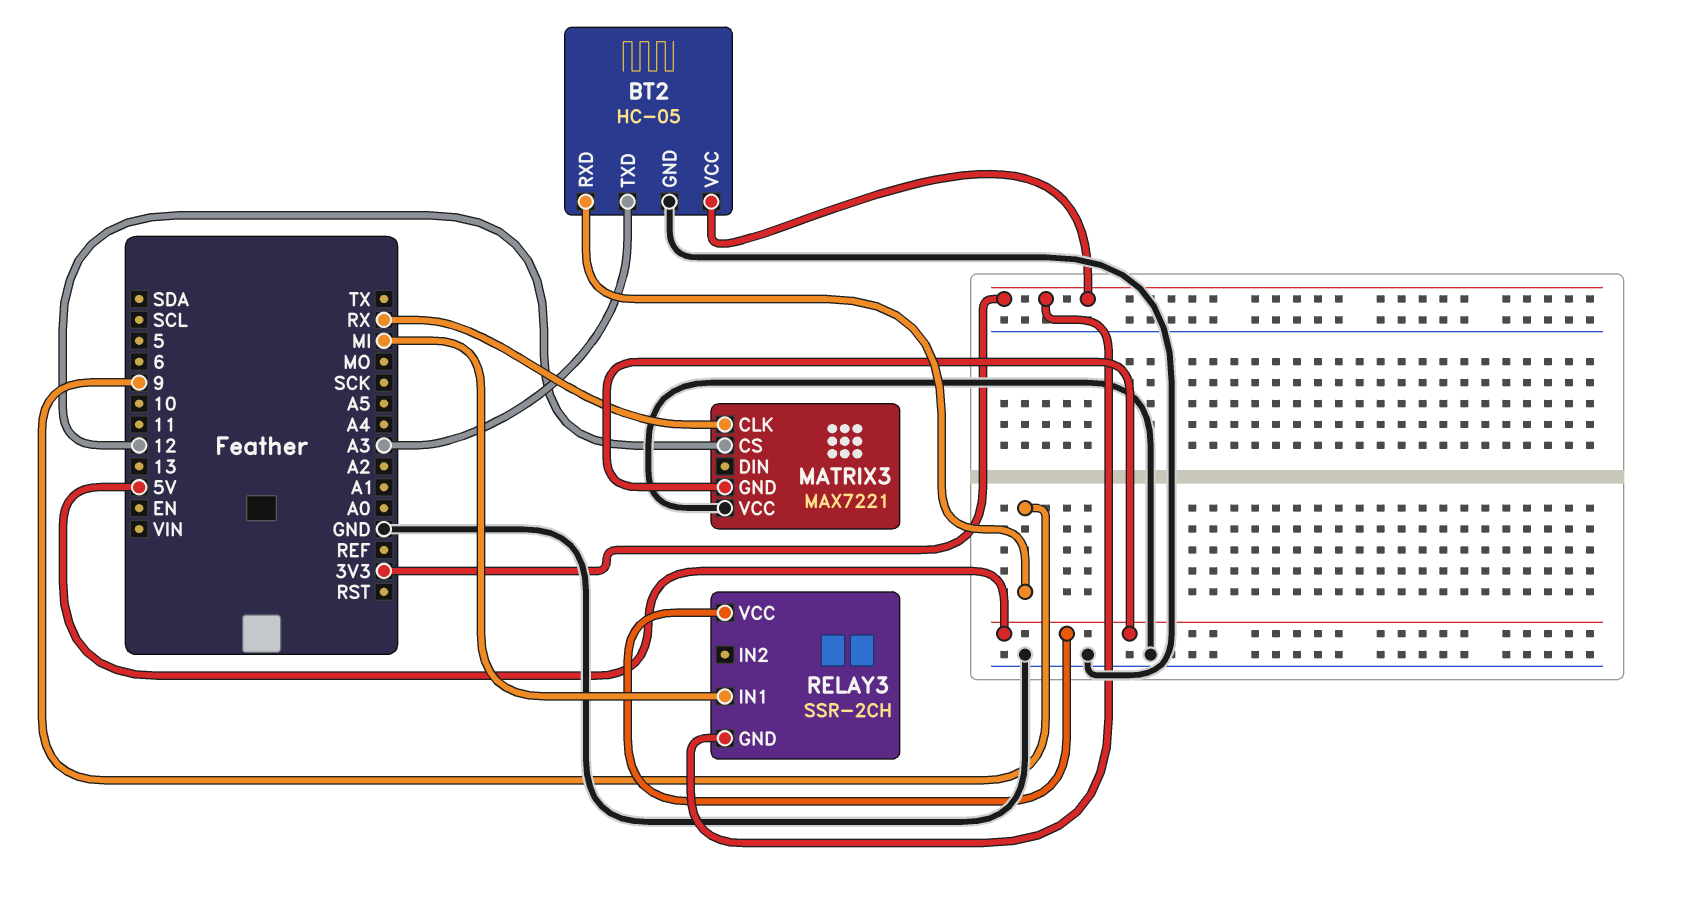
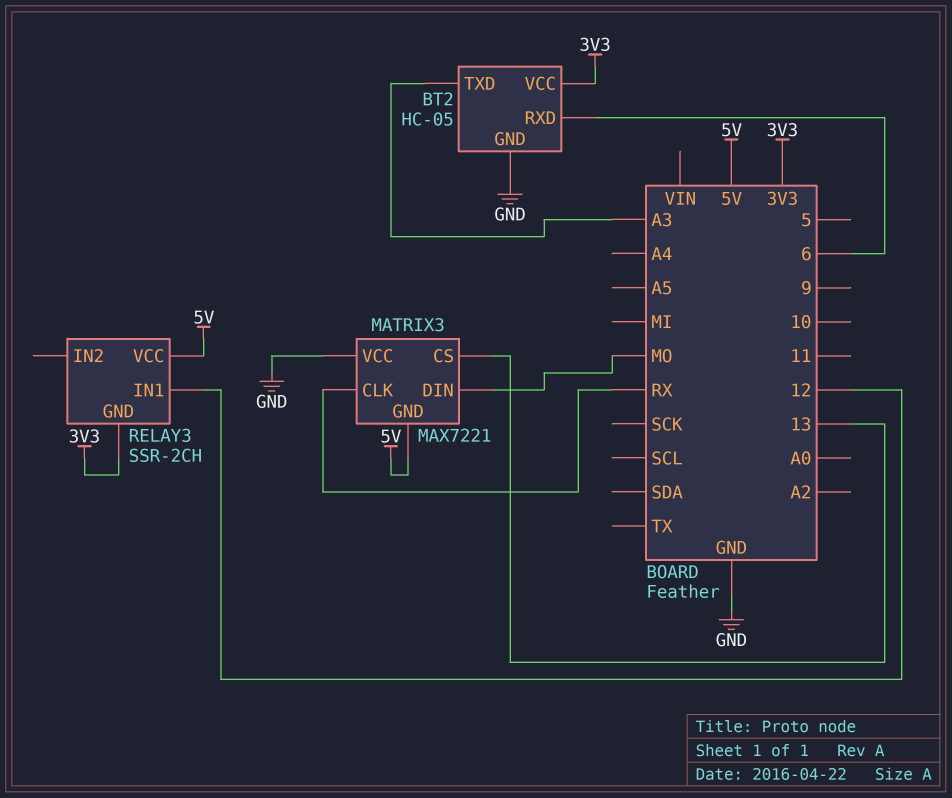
BT2 pin RXD: 9 -> 6
MATRIX3 pin CS: 12 -> 13
MATRIX3 pin DIN: none -> MO
RELAY3 pin IN1: MI -> 12

